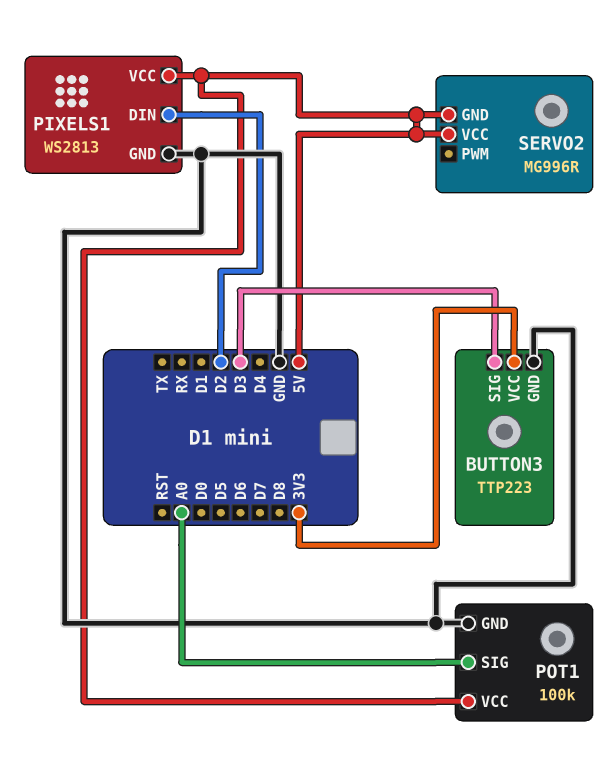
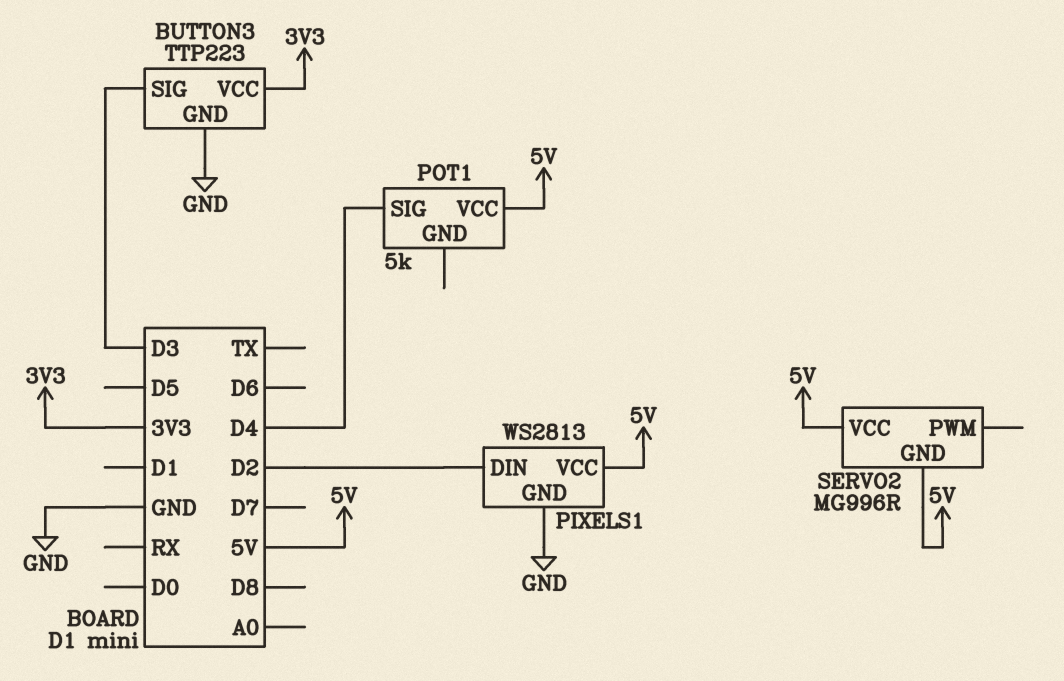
POT1: 100k -> 5k
POT1 pin GND: GND -> none
POT1 pin SIG: A0 -> D4

